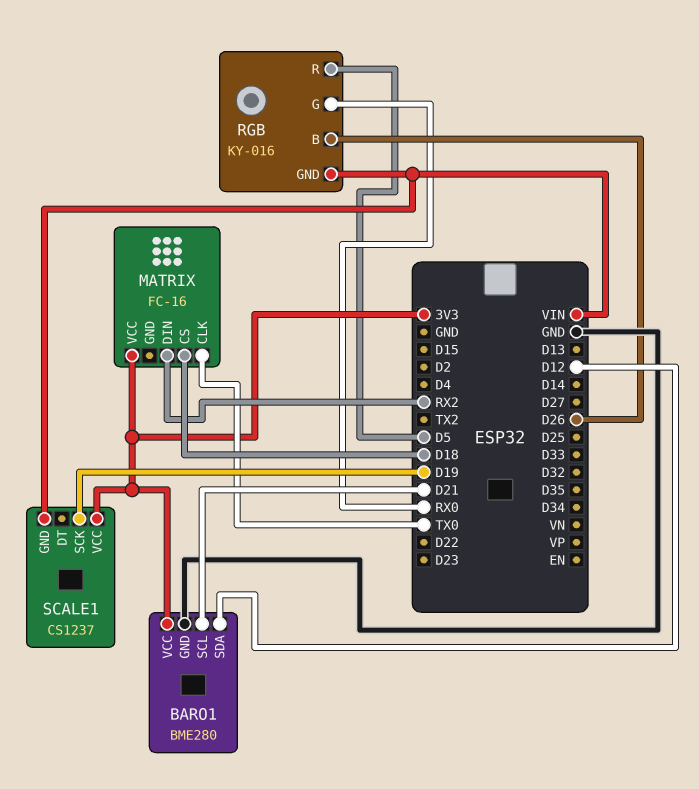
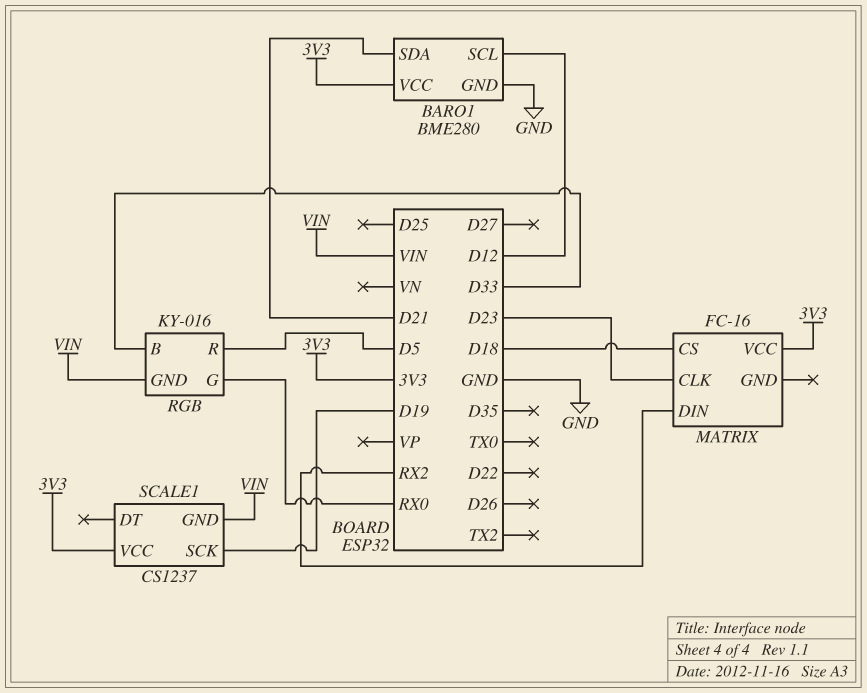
BARO1 pin SCL: D21 -> D12
BARO1 pin SDA: D12 -> D21
MATRIX pin CLK: TX0 -> D23
RGB pin B: D26 -> D33

